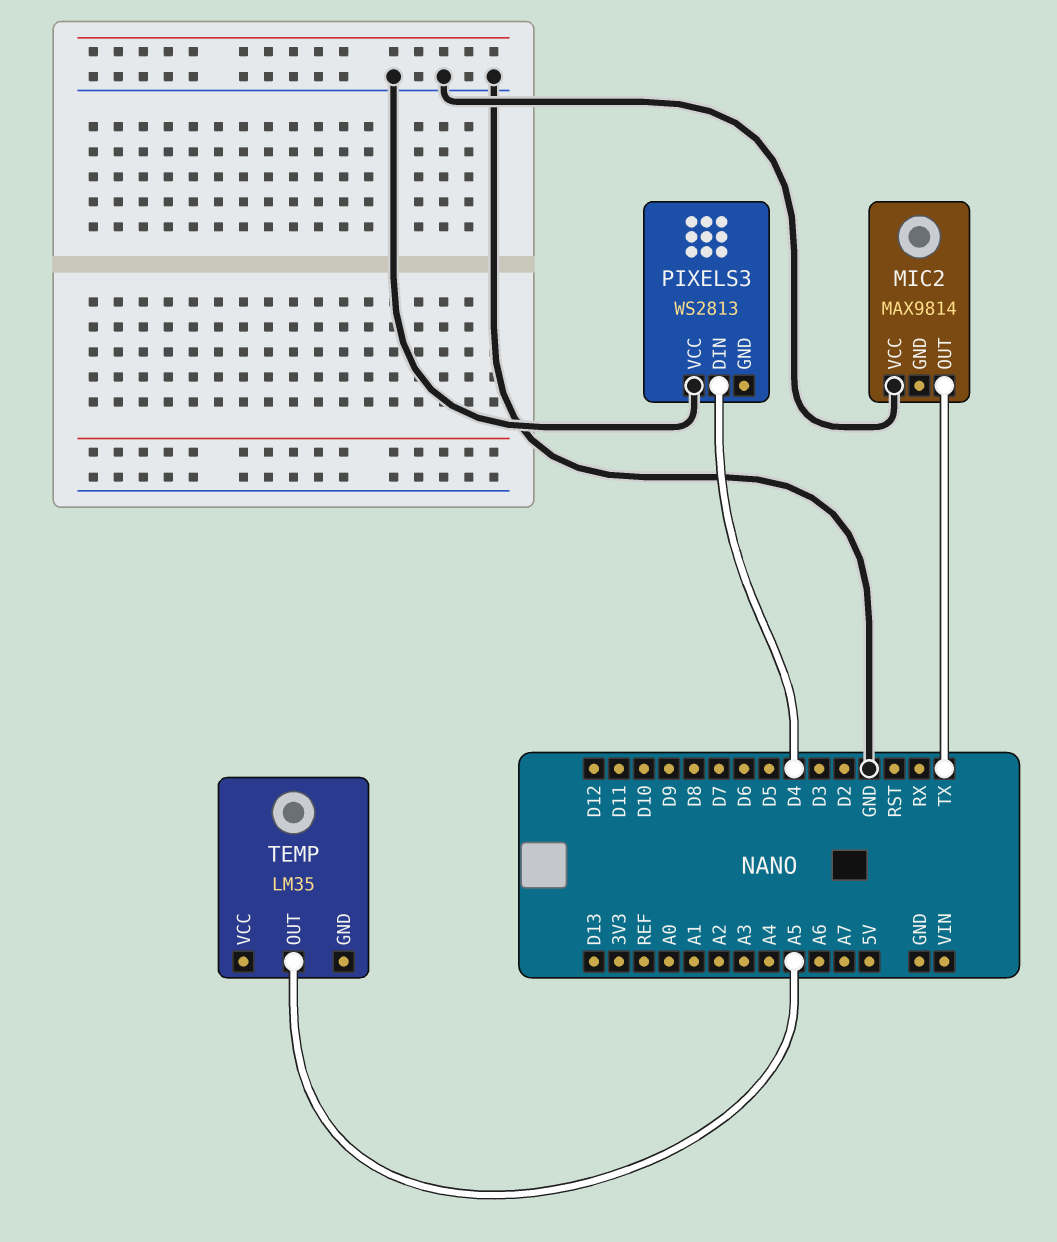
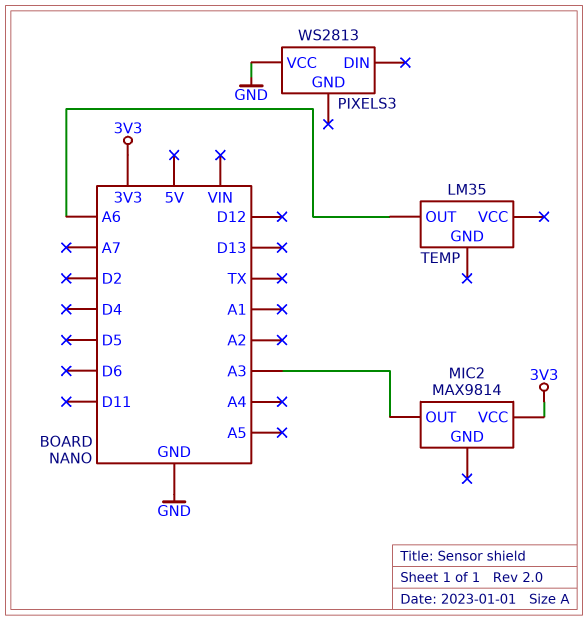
MIC2 pin OUT: TX -> A3
MIC2 pin VCC: GND -> 3V3
PIXELS3 pin DIN: D4 -> none
TEMP pin OUT: A5 -> A6

